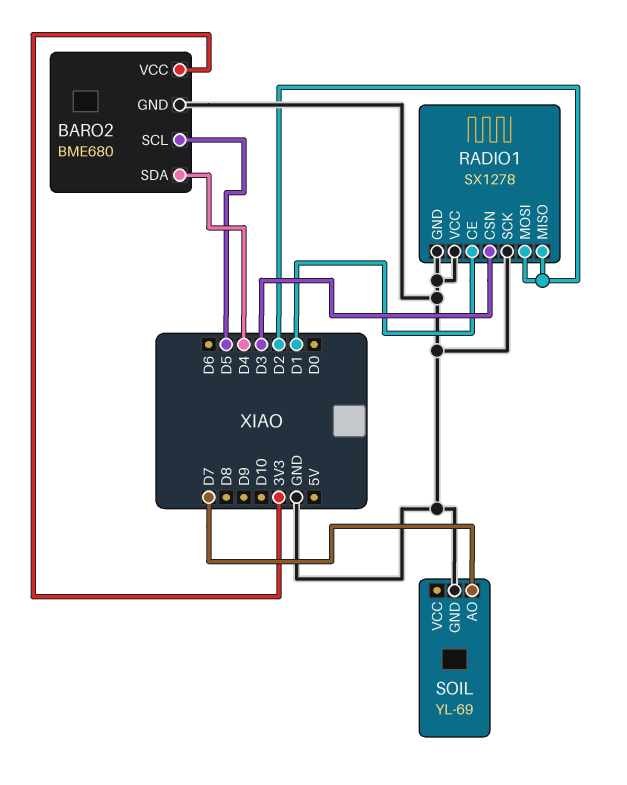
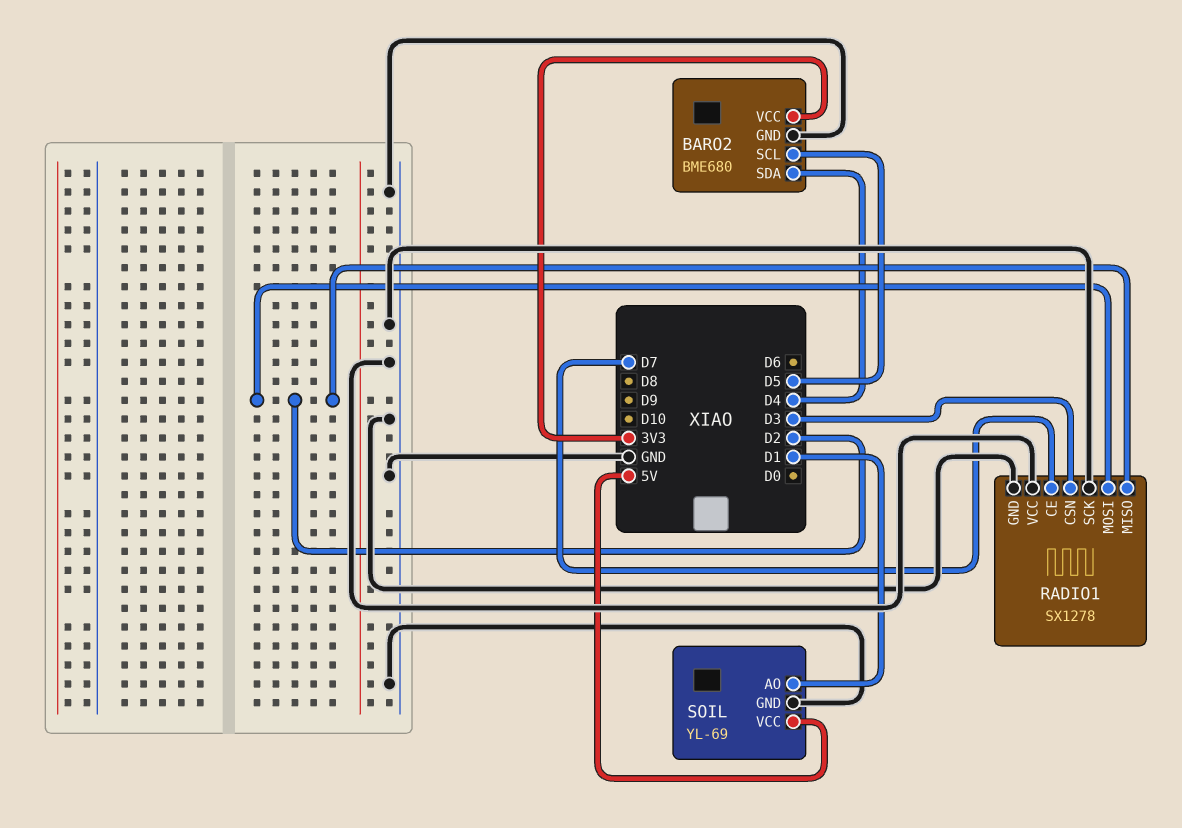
RADIO1 pin CE: D1 -> D7
SOIL pin AO: D7 -> D1
SOIL pin VCC: none -> 5V

